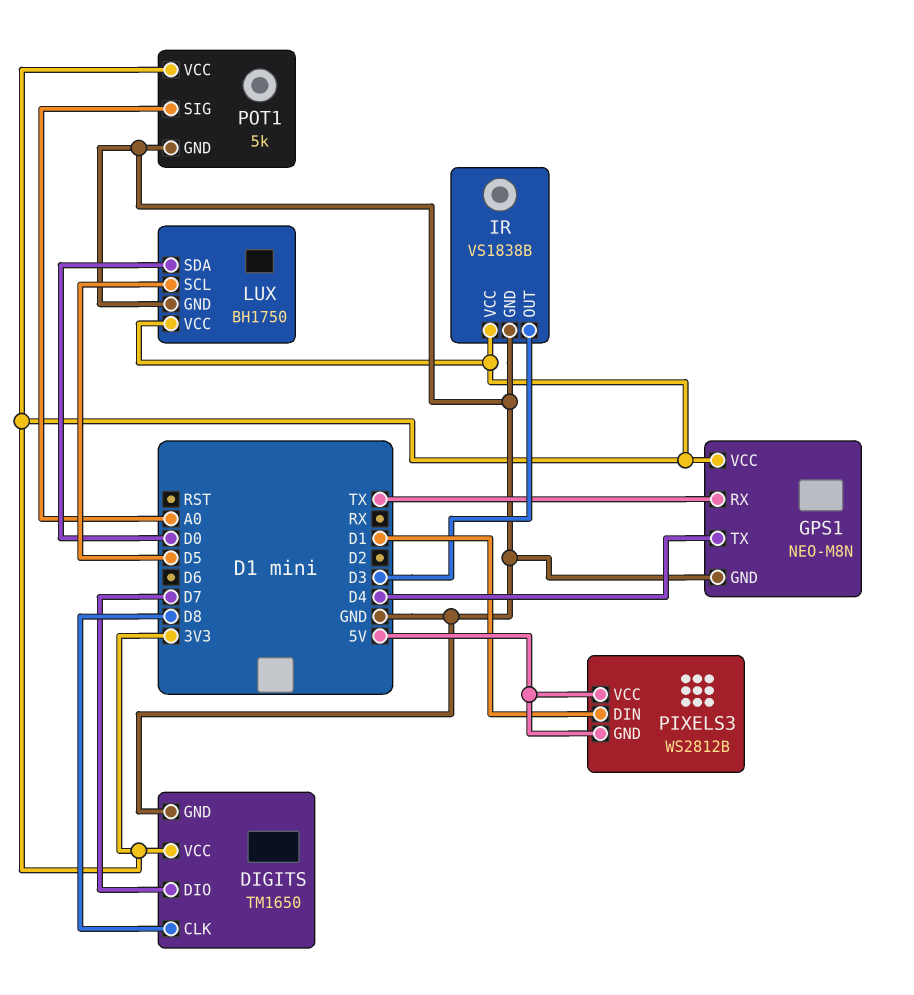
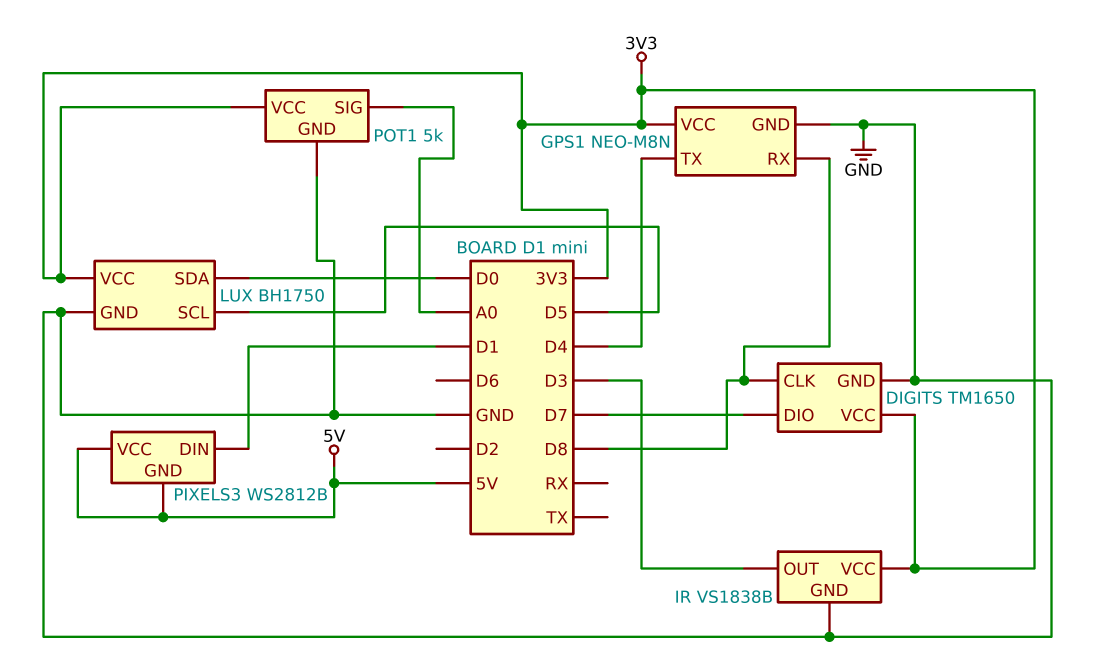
GPS1 pin RX: TX -> D8

